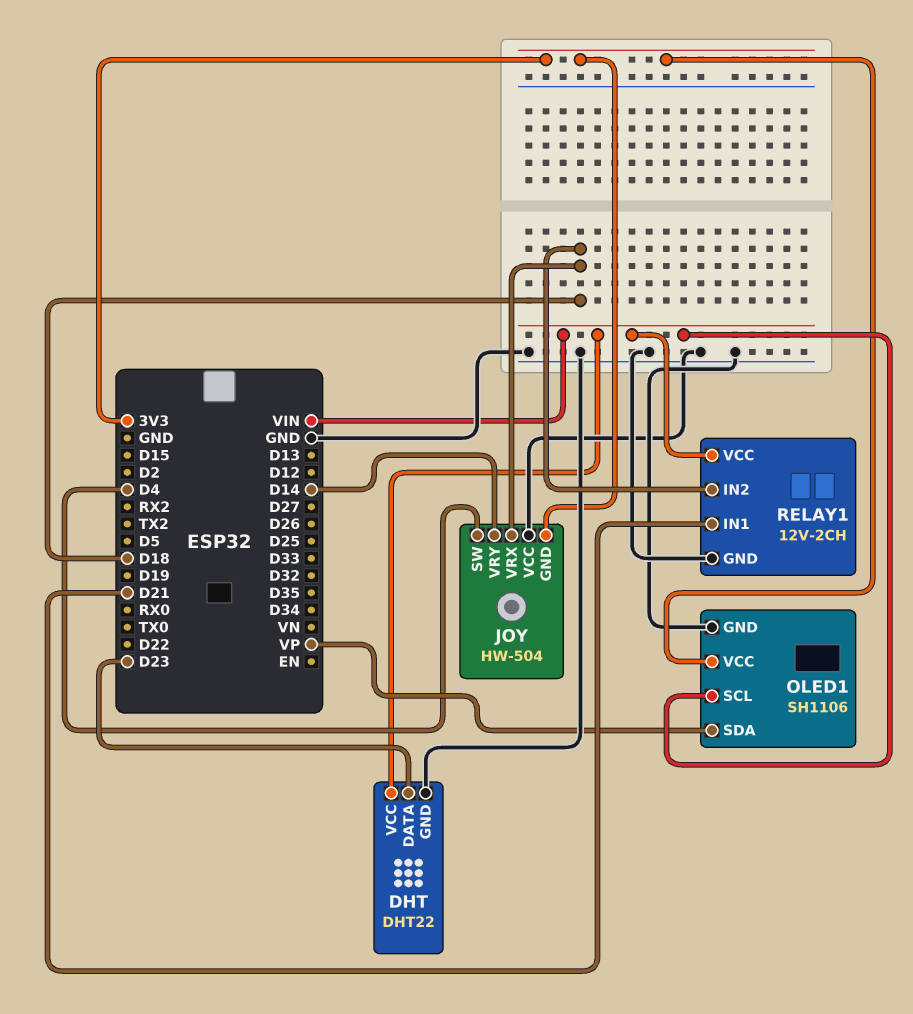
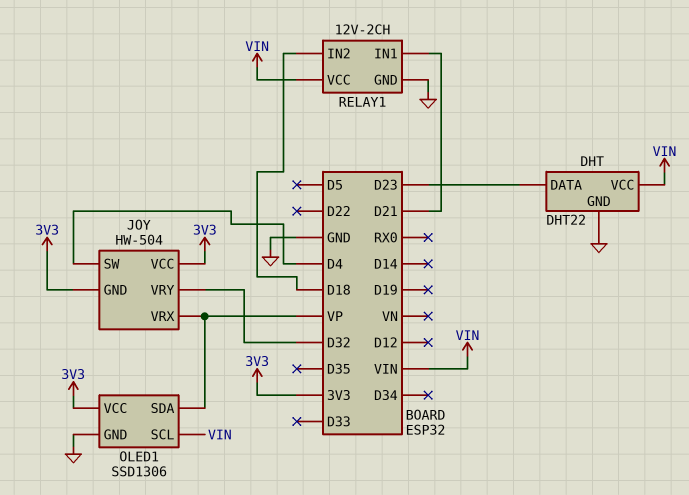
JOY pin VCC: GND -> 3V3
JOY pin VRX: D18 -> VP
JOY pin VRY: D14 -> D32
OLED1: SH1106 -> SSD1306

